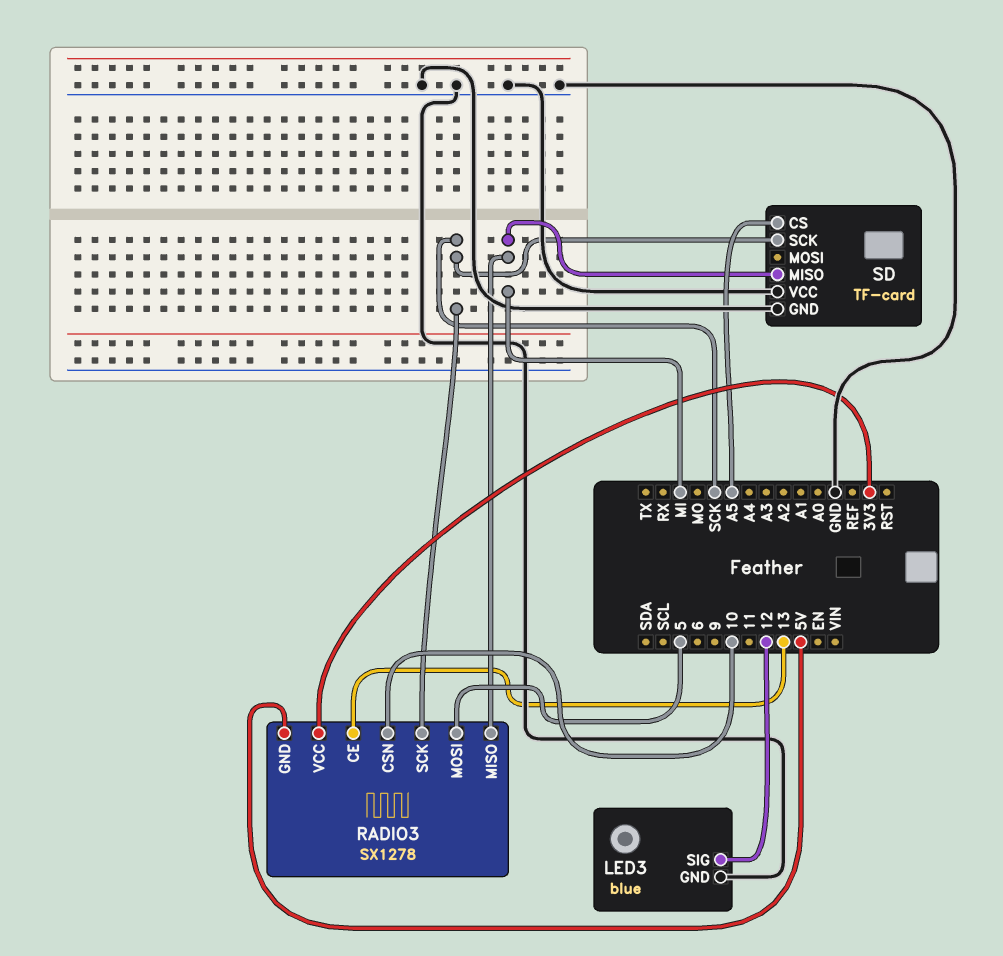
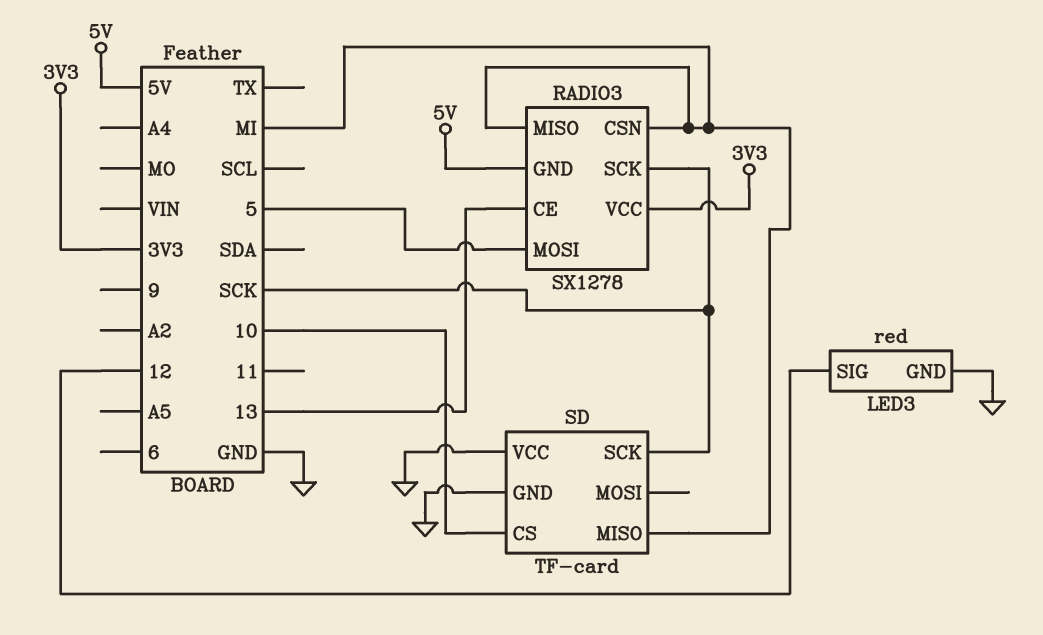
LED3: blue -> red
RADIO3 pin CSN: 10 -> MI
SD pin CS: A5 -> 10

